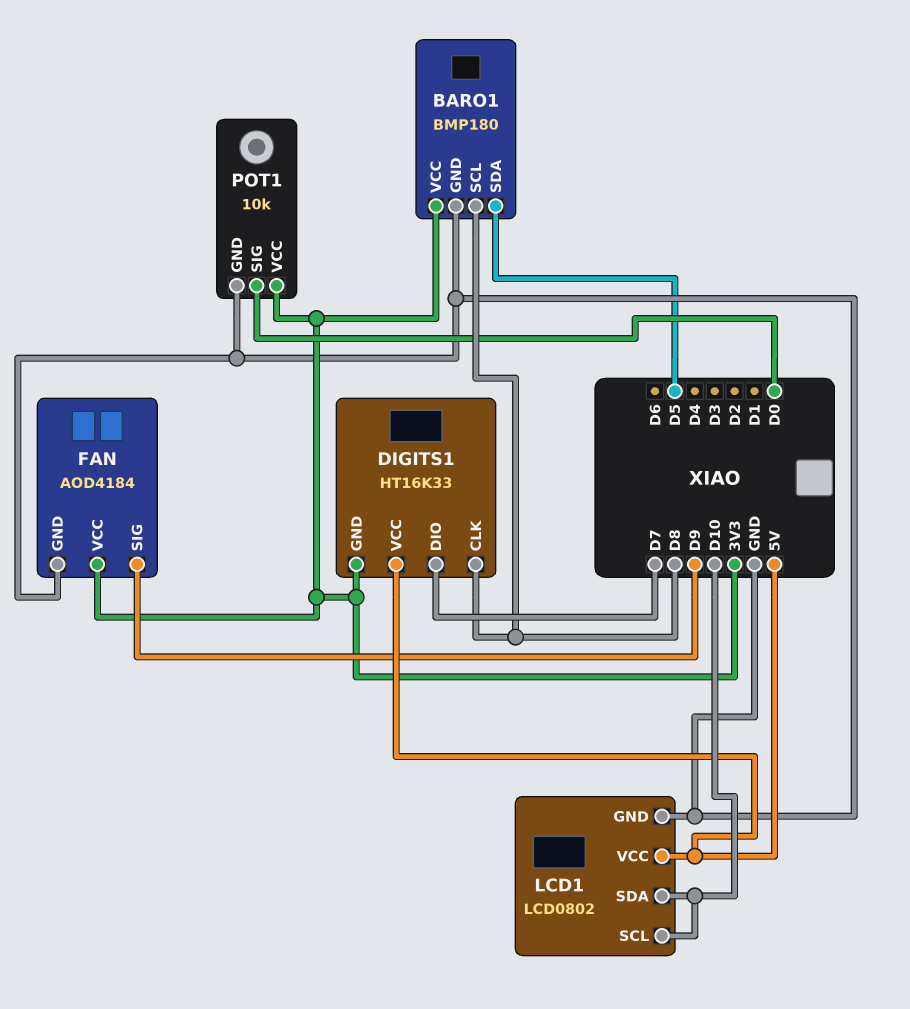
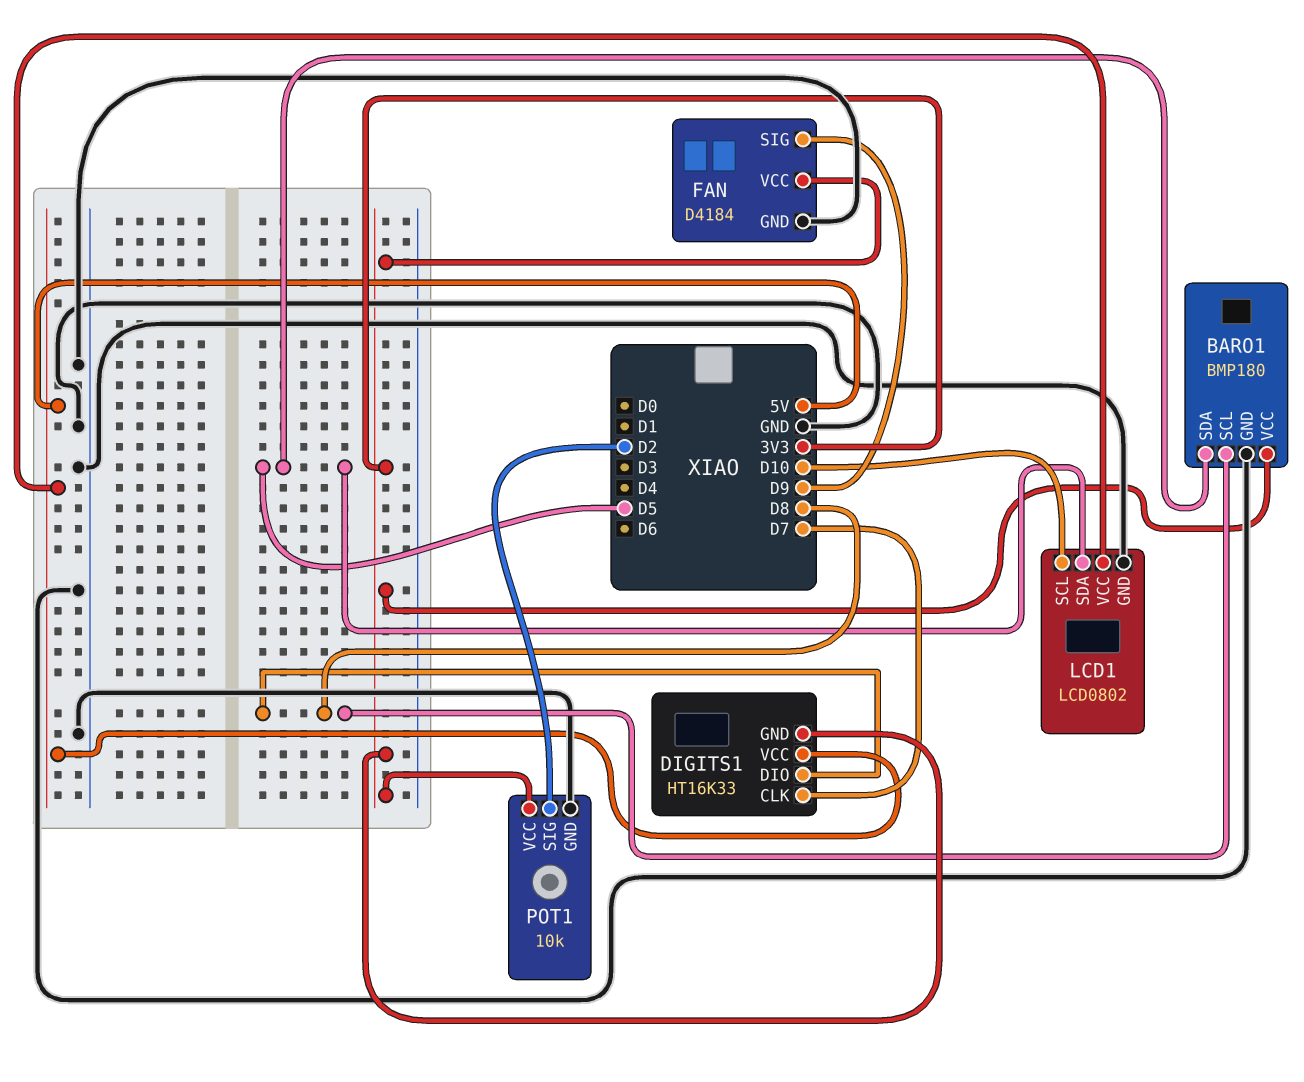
DIGITS1 pin CLK: D8 -> D7
DIGITS1 pin DIO: D7 -> D8
FAN: AOD4184 -> D4184
LCD1 pin SDA: D10 -> D5
POT1 pin SIG: D0 -> D2

